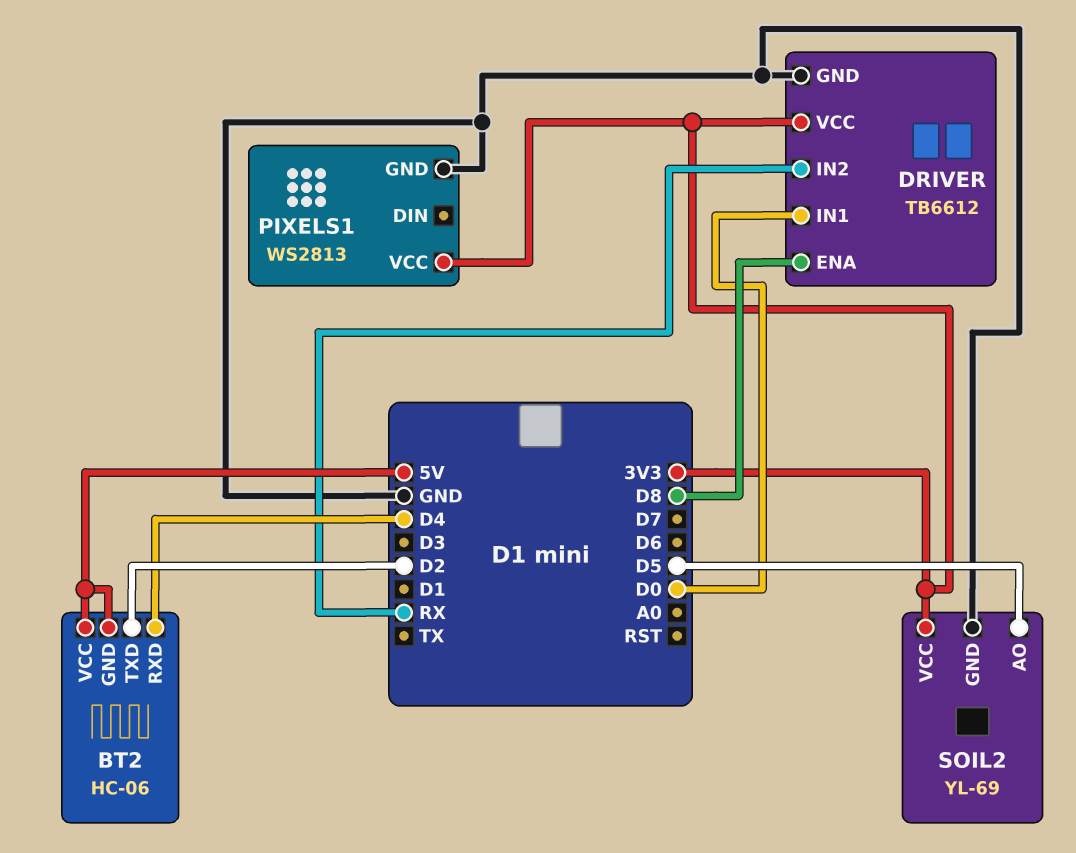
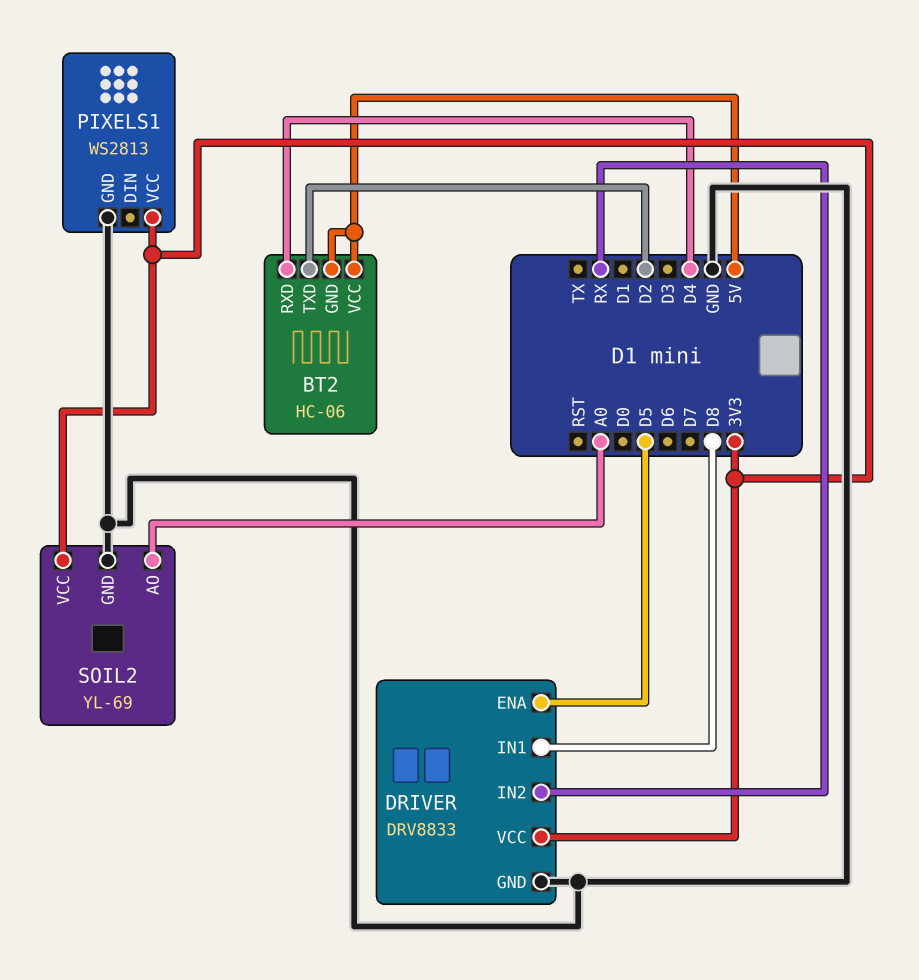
DRIVER: TB6612 -> DRV8833
DRIVER pin ENA: D8 -> D5
DRIVER pin IN1: D0 -> D8
SOIL2 pin AO: D5 -> A0

